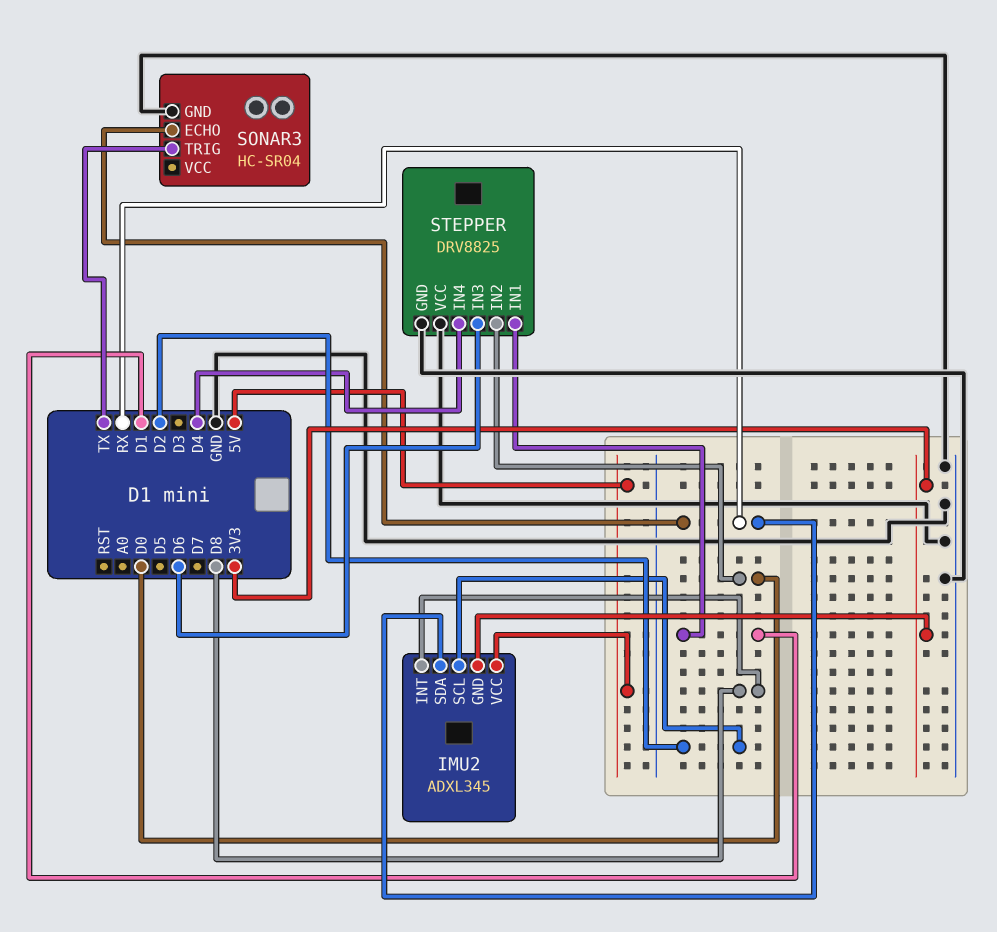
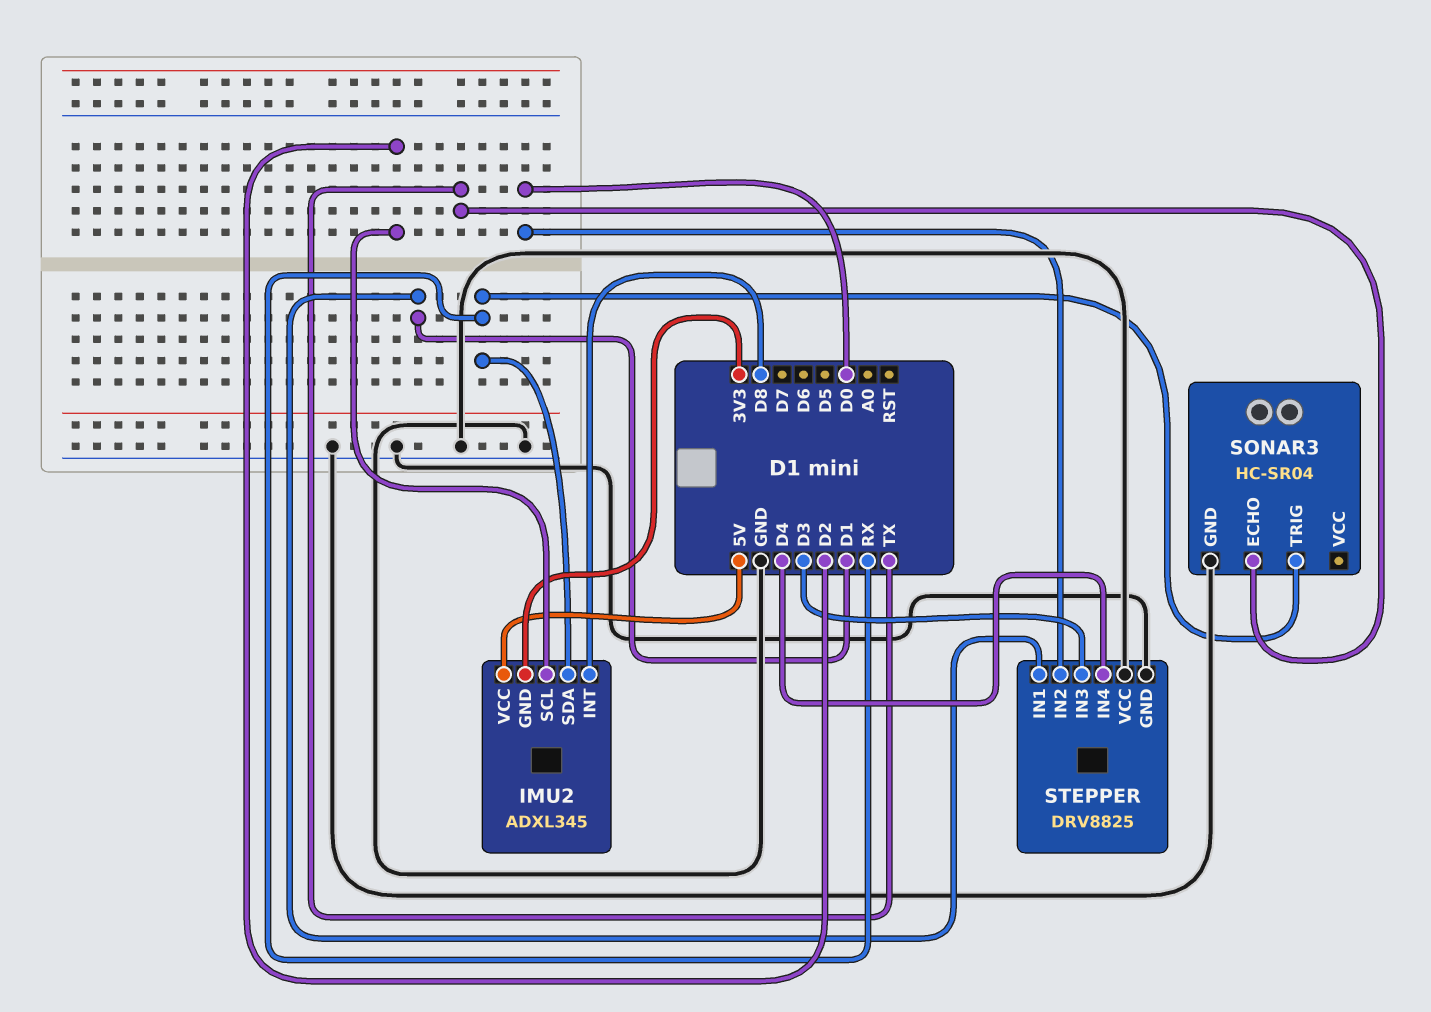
SONAR3 pin ECHO: RX -> TX
SONAR3 pin TRIG: TX -> RX
STEPPER pin IN3: D6 -> D3

